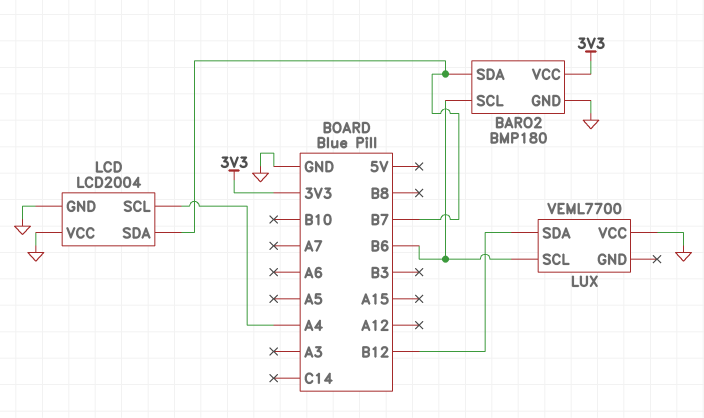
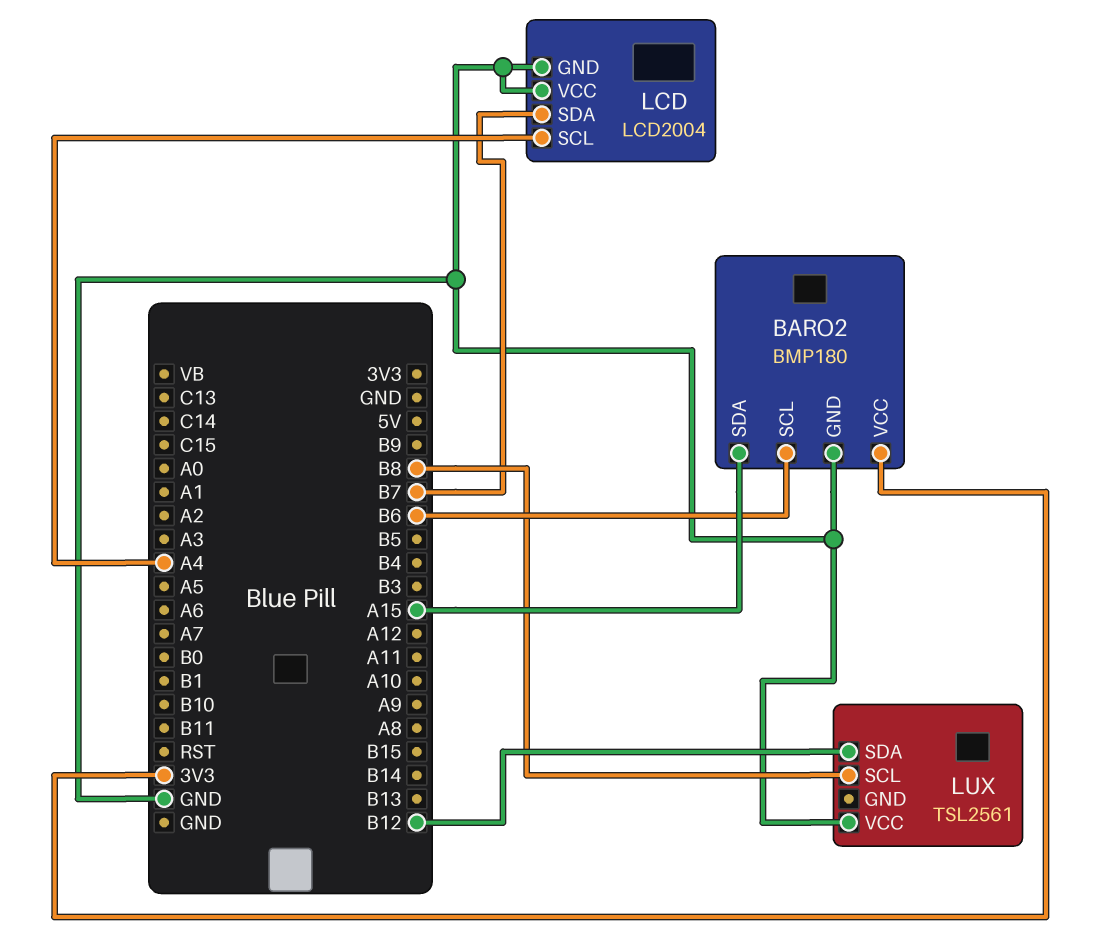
BARO2 pin SDA: B7 -> A15
LUX: VEML7700 -> TSL2561
LUX pin SCL: B6 -> B8

